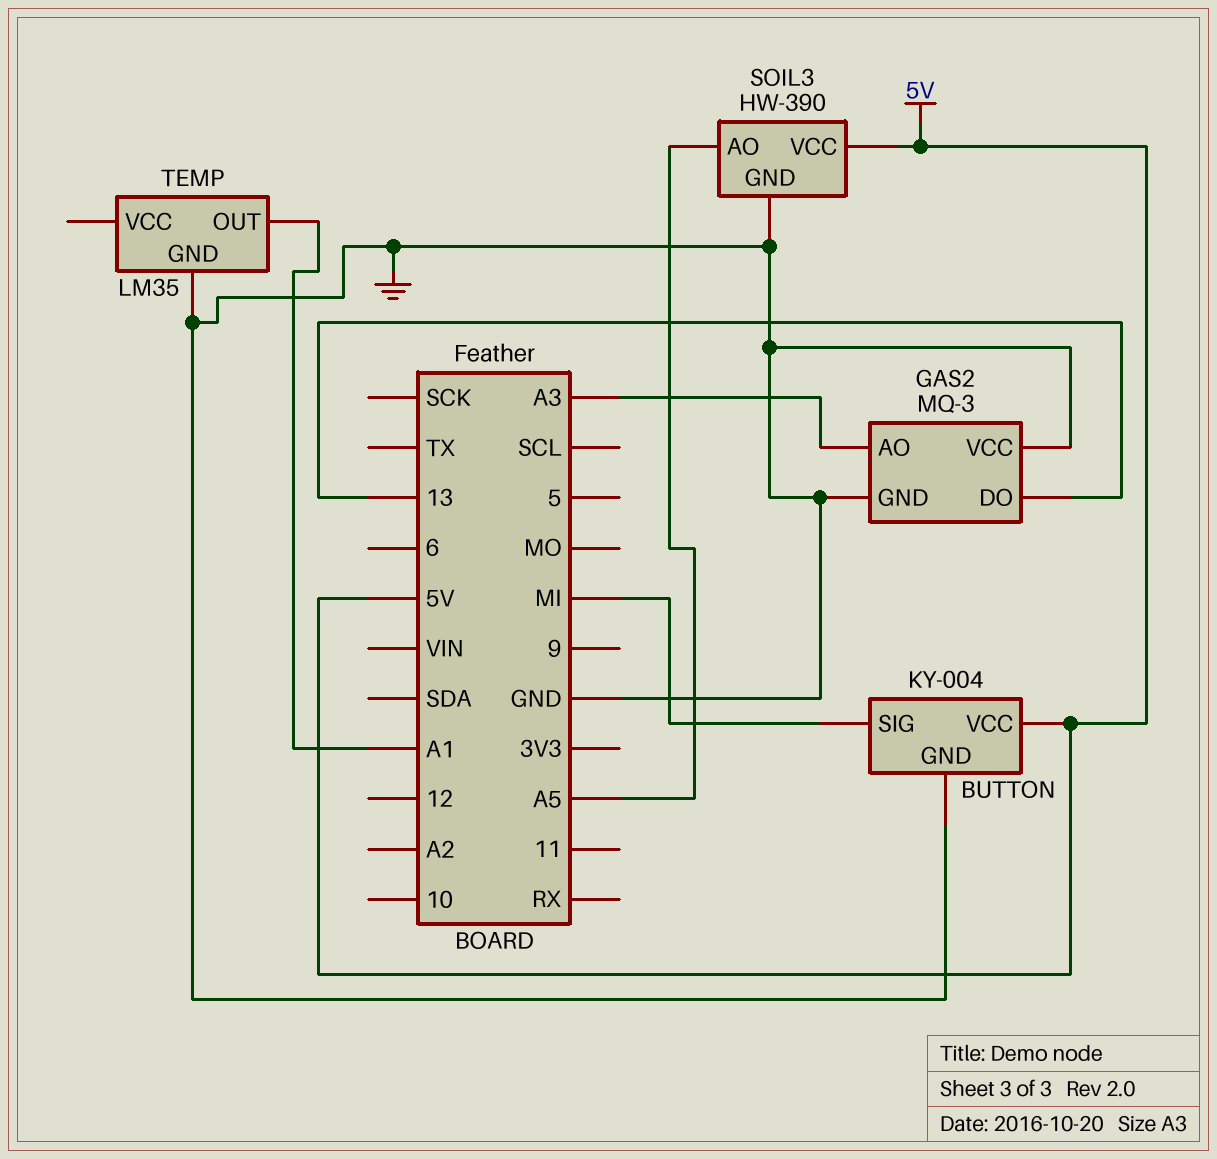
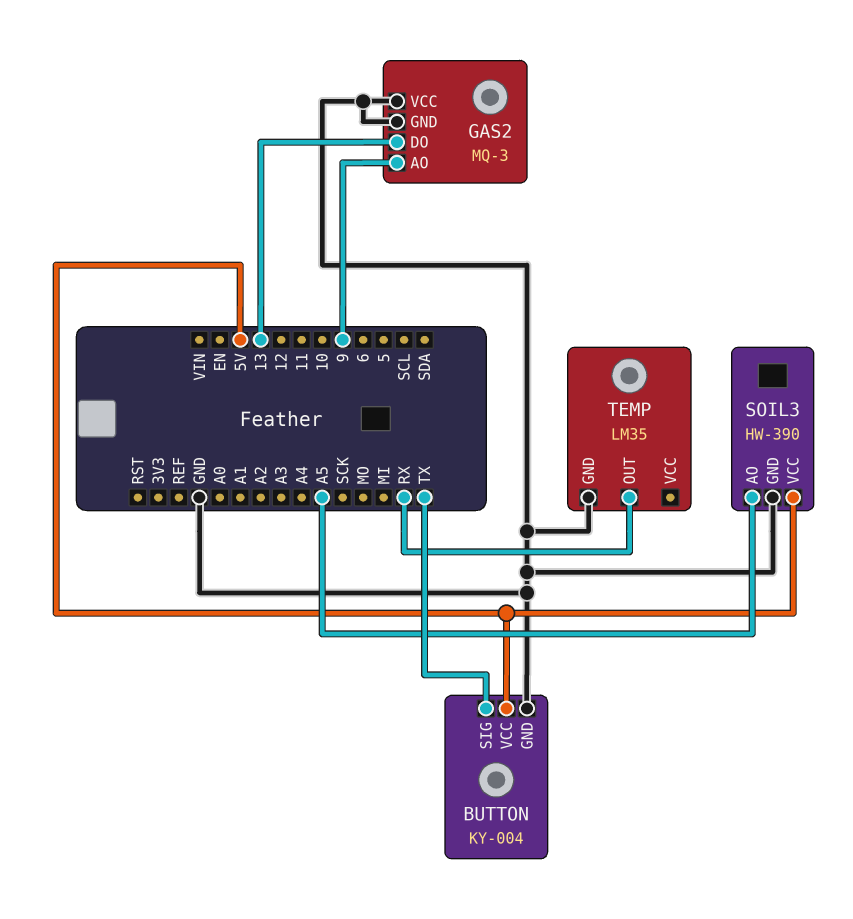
BUTTON pin SIG: MI -> TX
GAS2 pin AO: A3 -> 9
TEMP pin OUT: A1 -> RX

